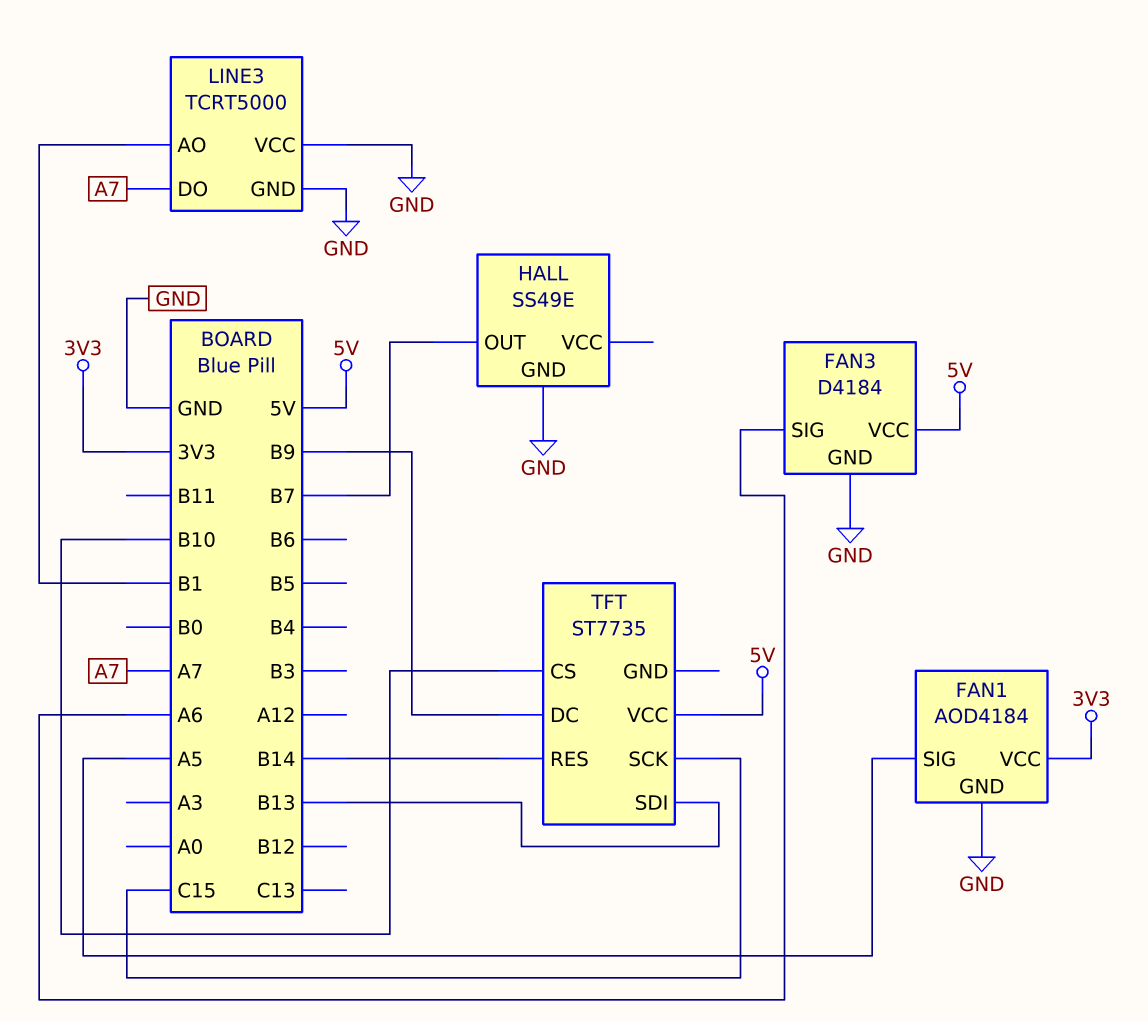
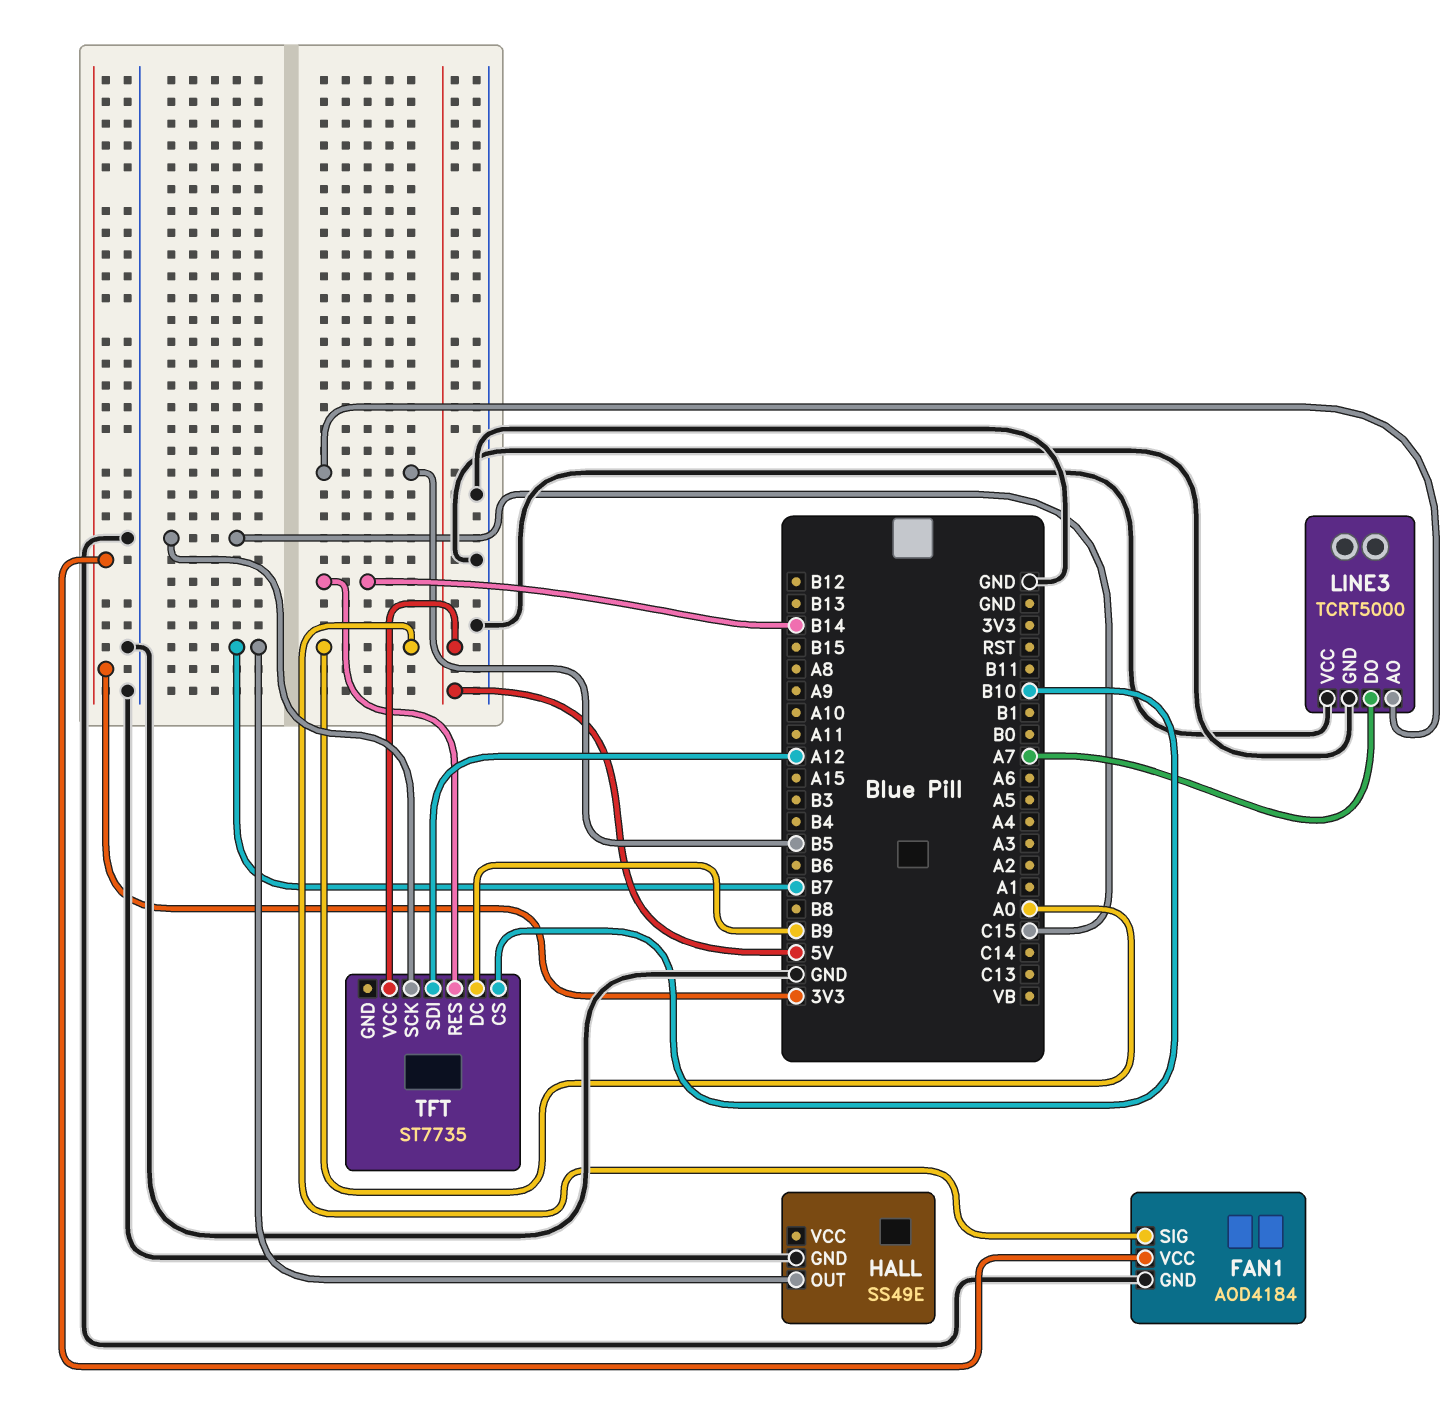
FAN1 pin SIG: A5 -> A0
FAN3: D4184 -> none
FAN3 pin GND: GND -> none
FAN3 pin SIG: A6 -> none
FAN3 pin VCC: 5V -> none
LINE3 pin AO: B1 -> B5
TFT pin SDI: B13 -> A12

